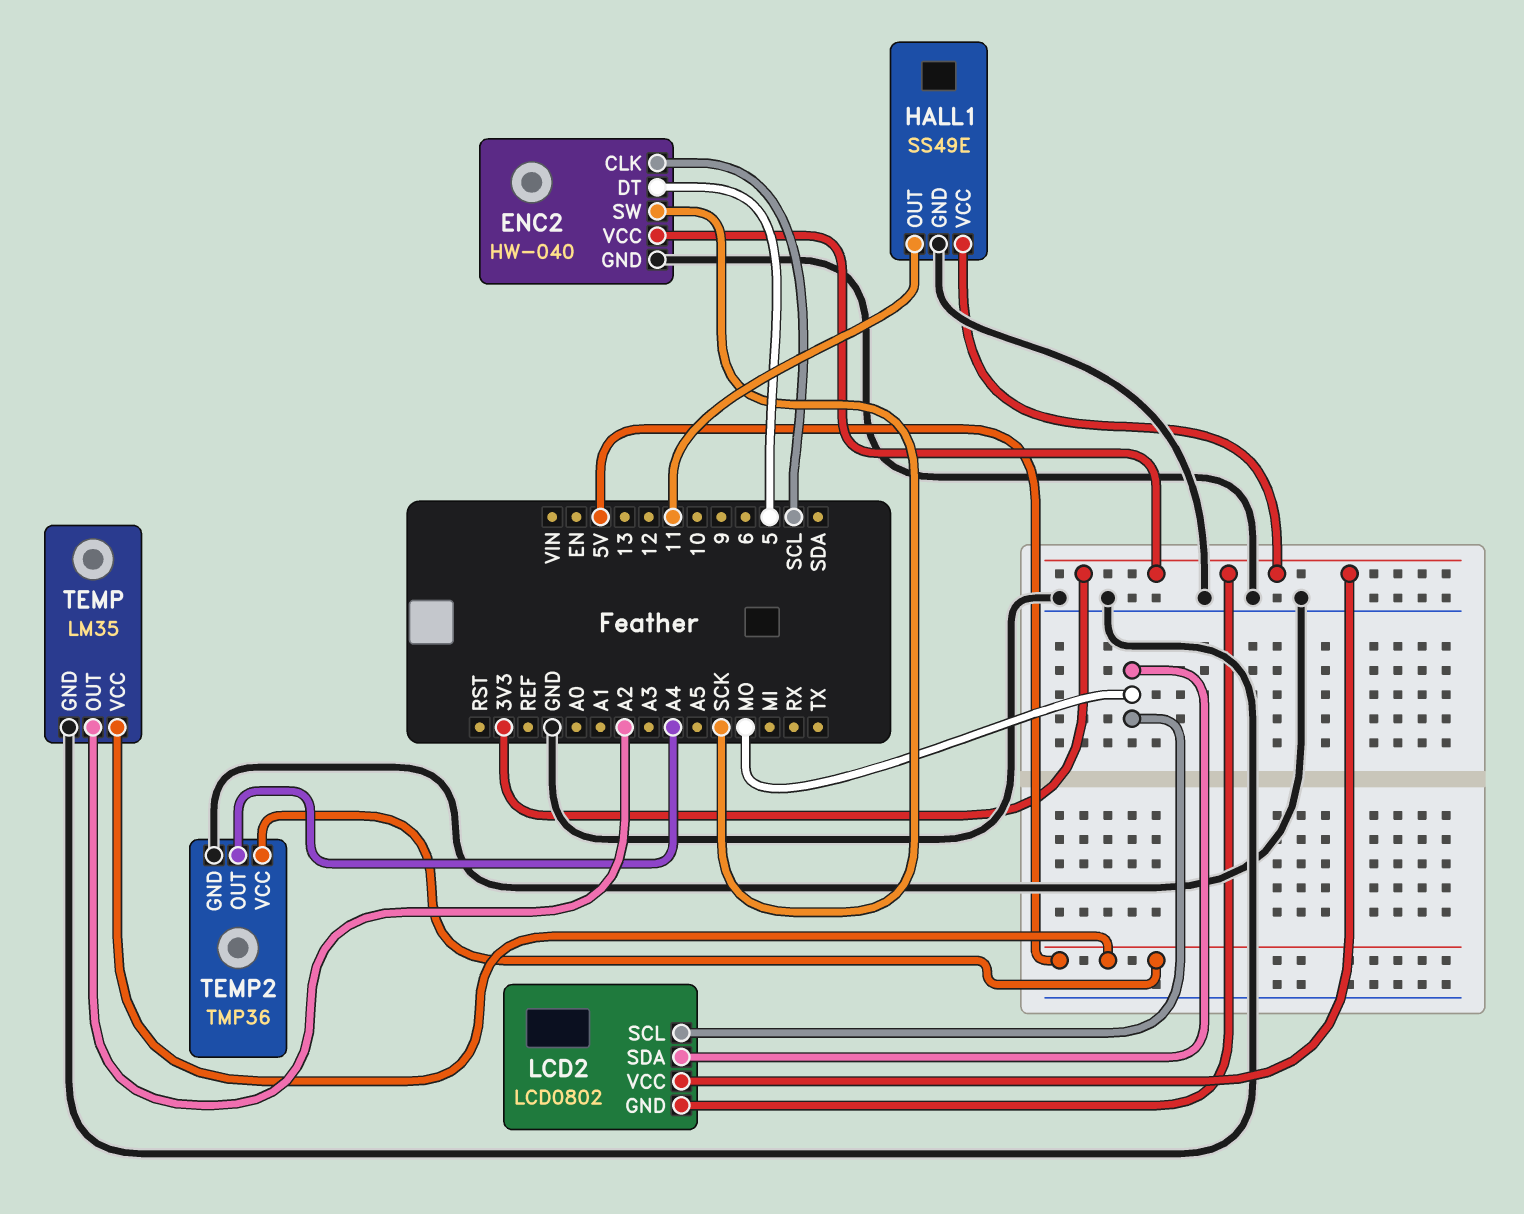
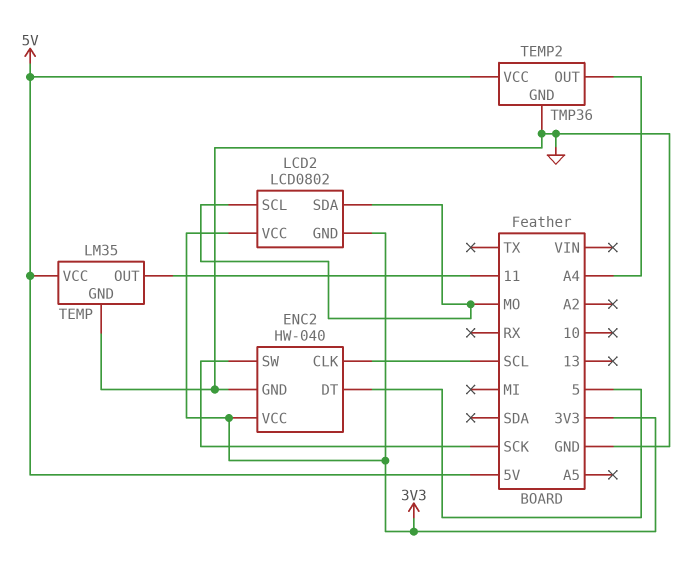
HALL1: SS49E -> none
HALL1 pin GND: GND -> none
HALL1 pin OUT: 11 -> none
HALL1 pin VCC: 3V3 -> none
TEMP pin OUT: A2 -> 11

